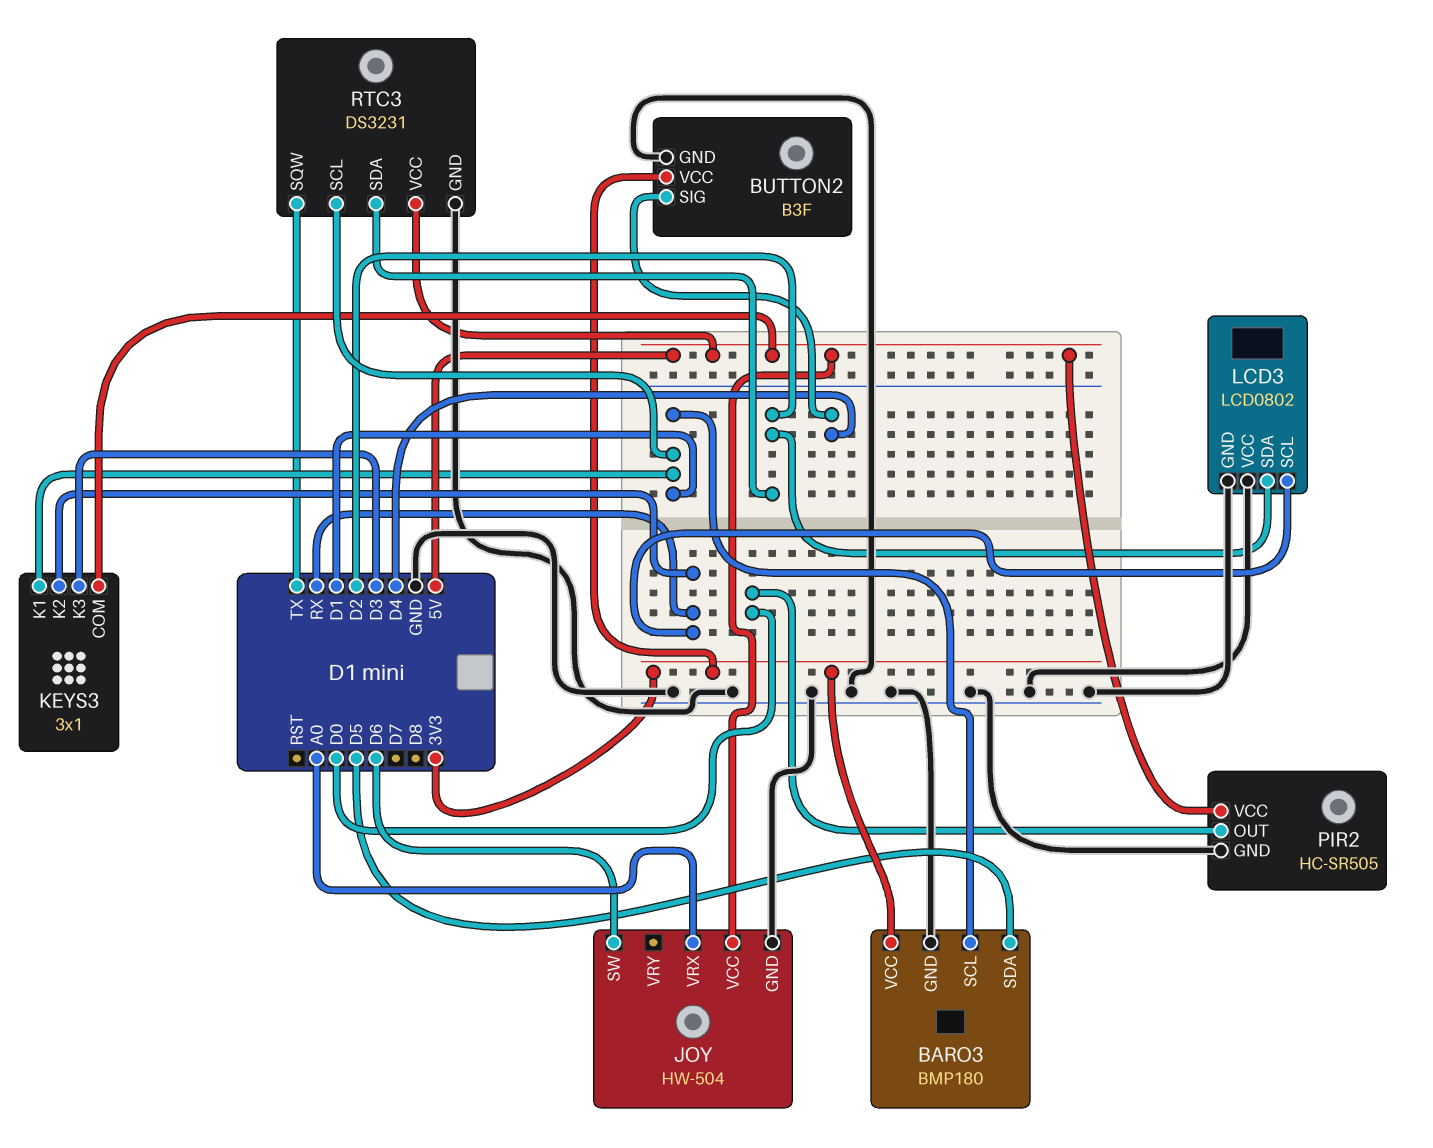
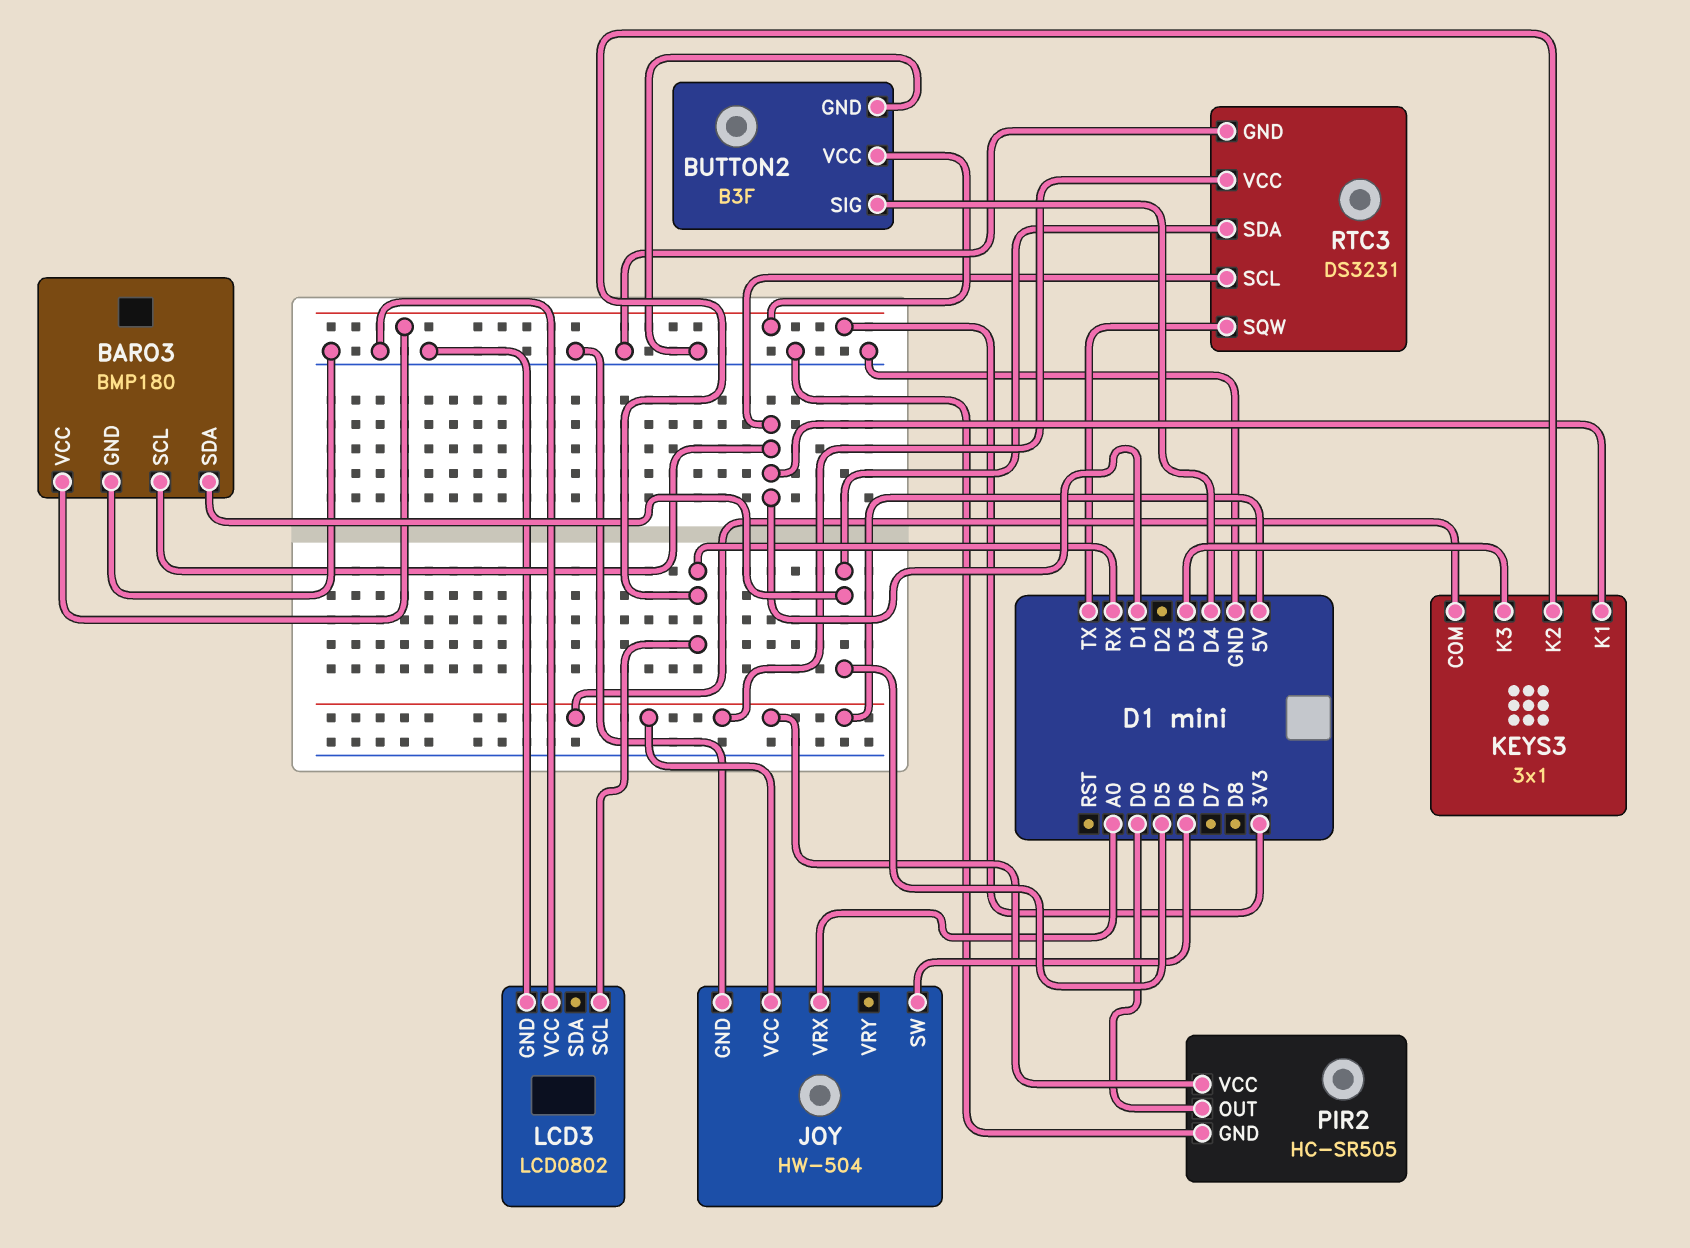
LCD3 pin SDA: D2 -> none
RTC3 pin SDA: D2 -> D5

